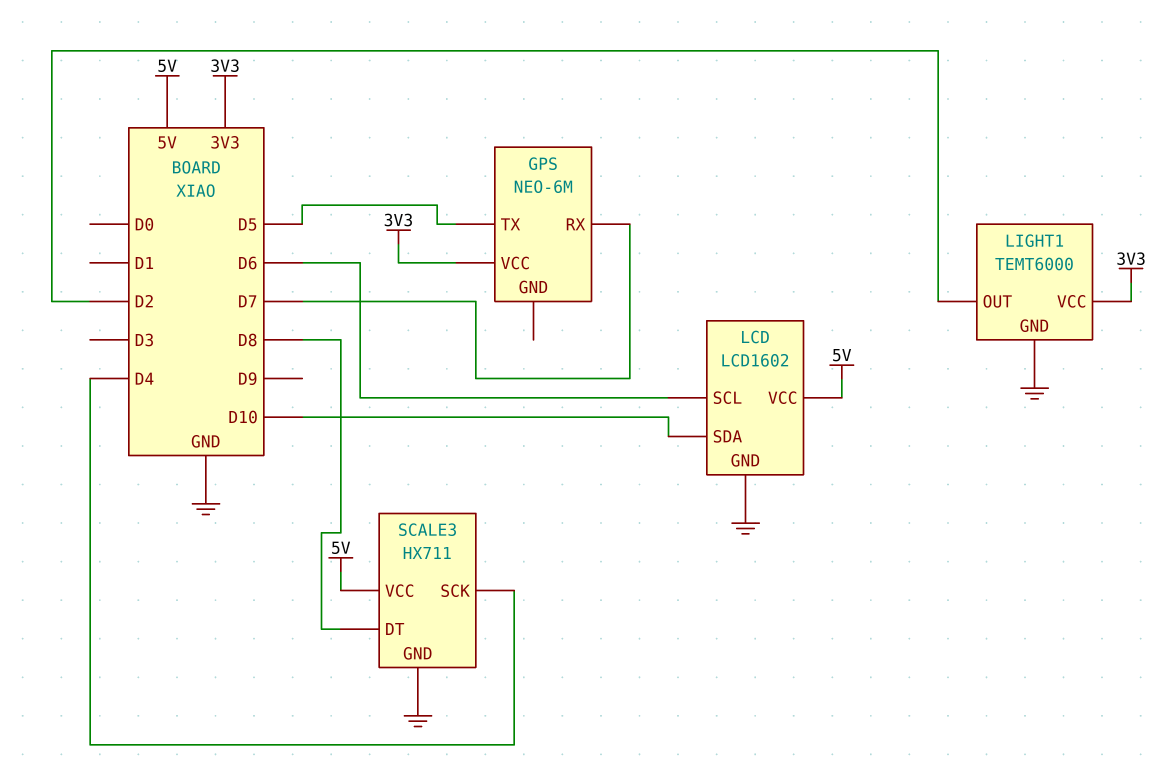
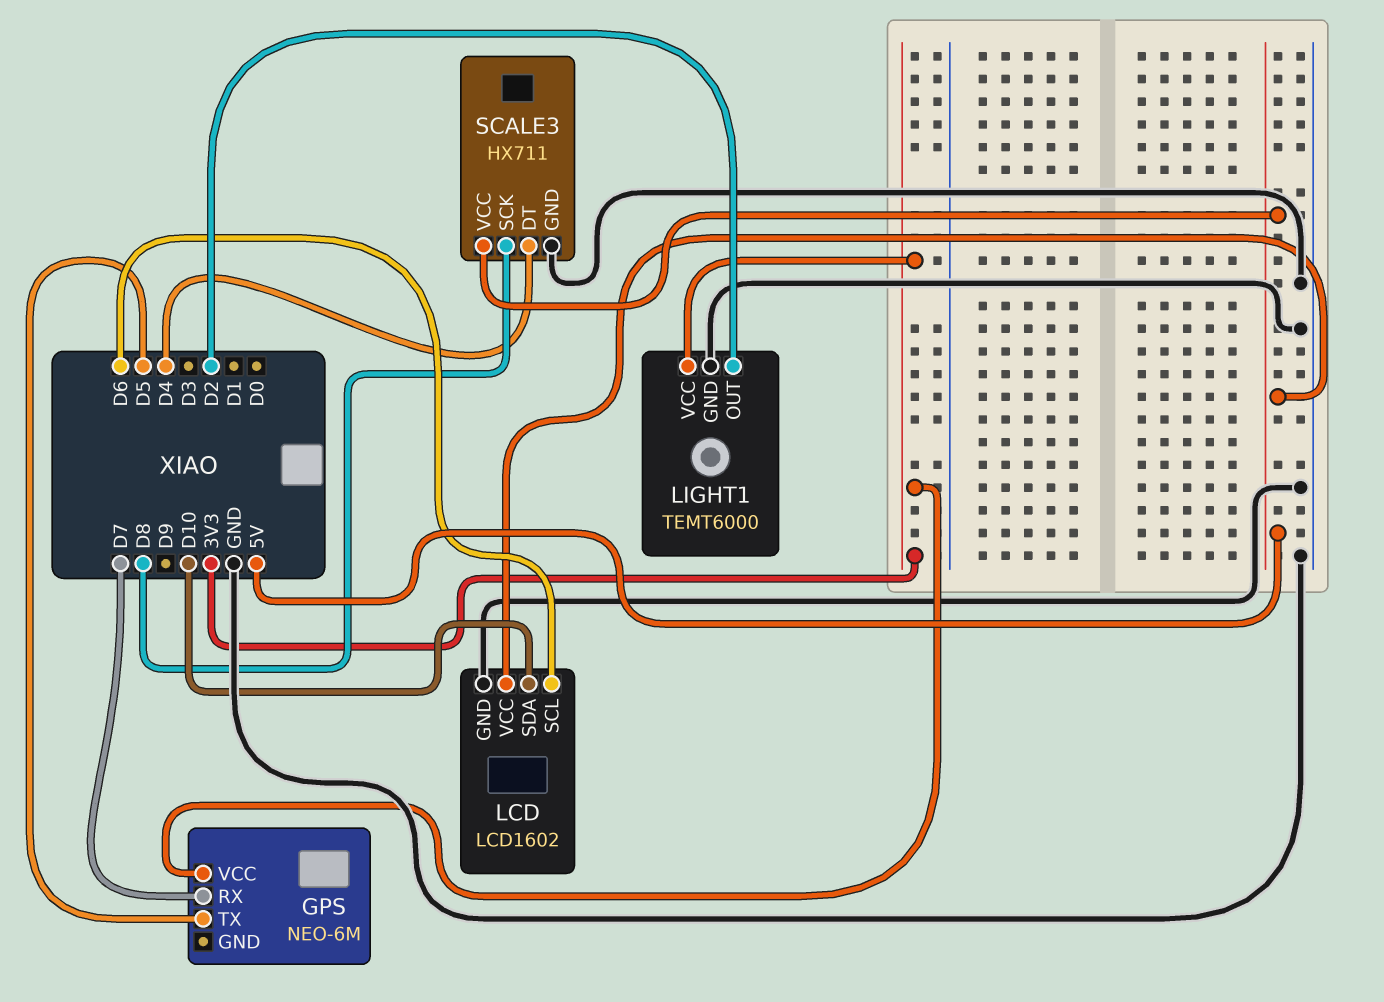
SCALE3 pin DT: D8 -> D4
SCALE3 pin SCK: D4 -> D8

